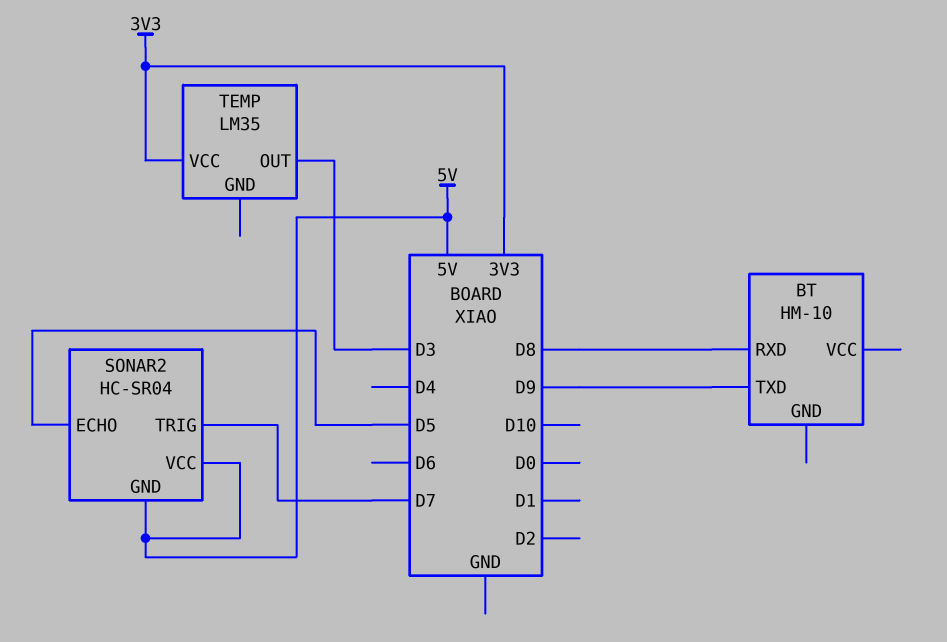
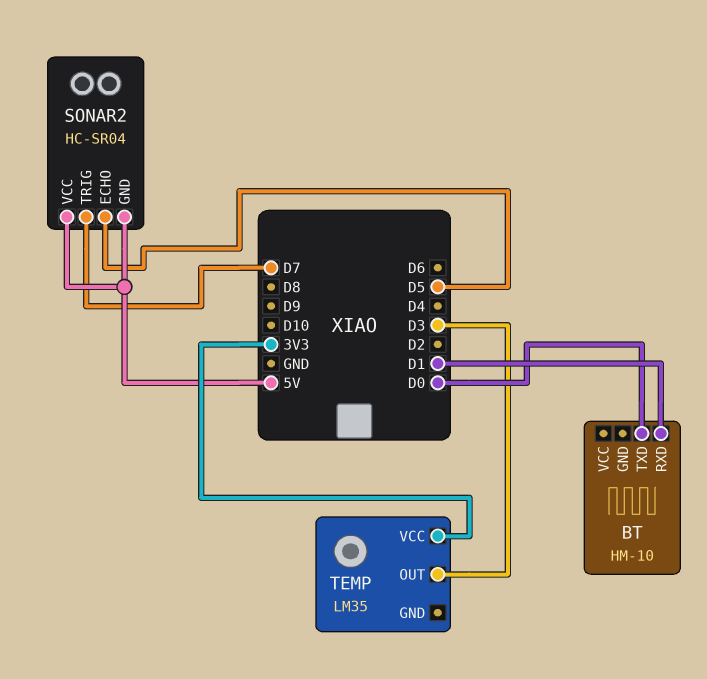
BT pin RXD: D8 -> D1
BT pin TXD: D9 -> D0

